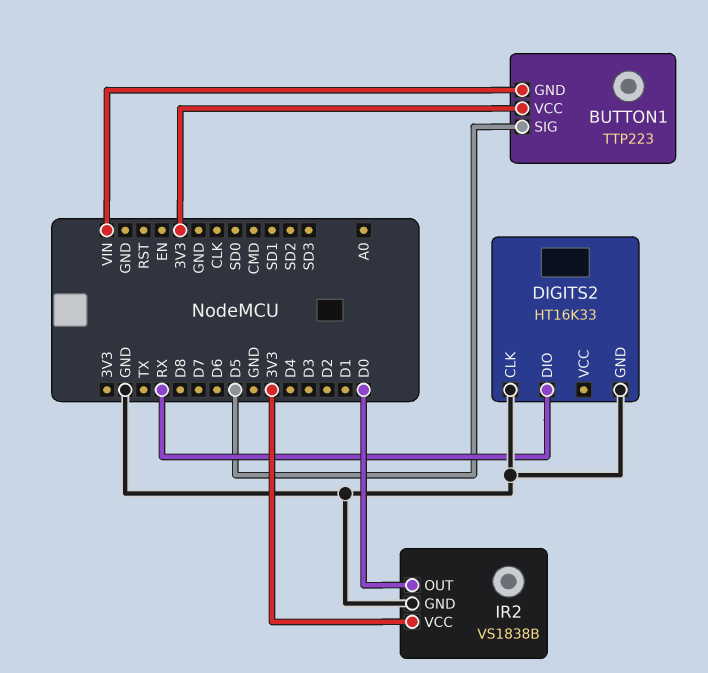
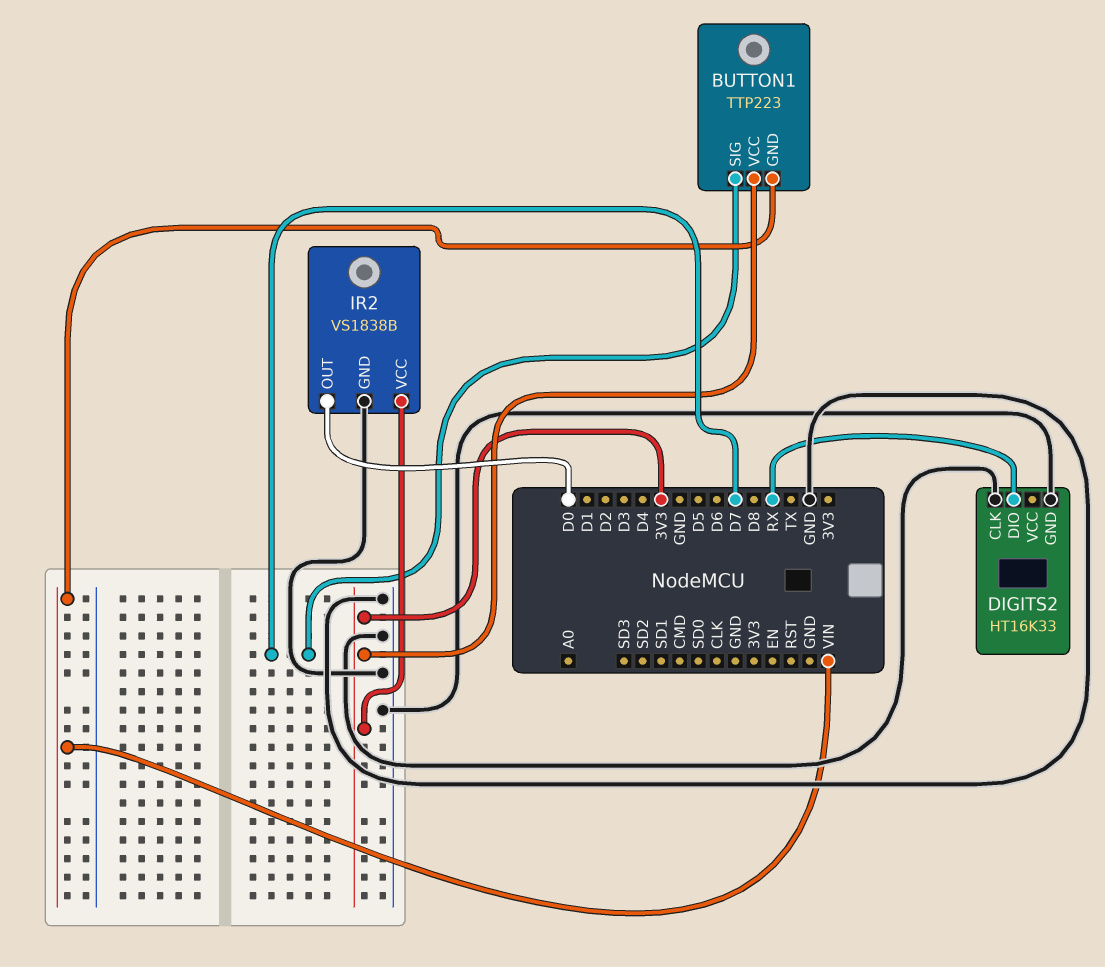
BUTTON1 pin SIG: D5 -> D7

